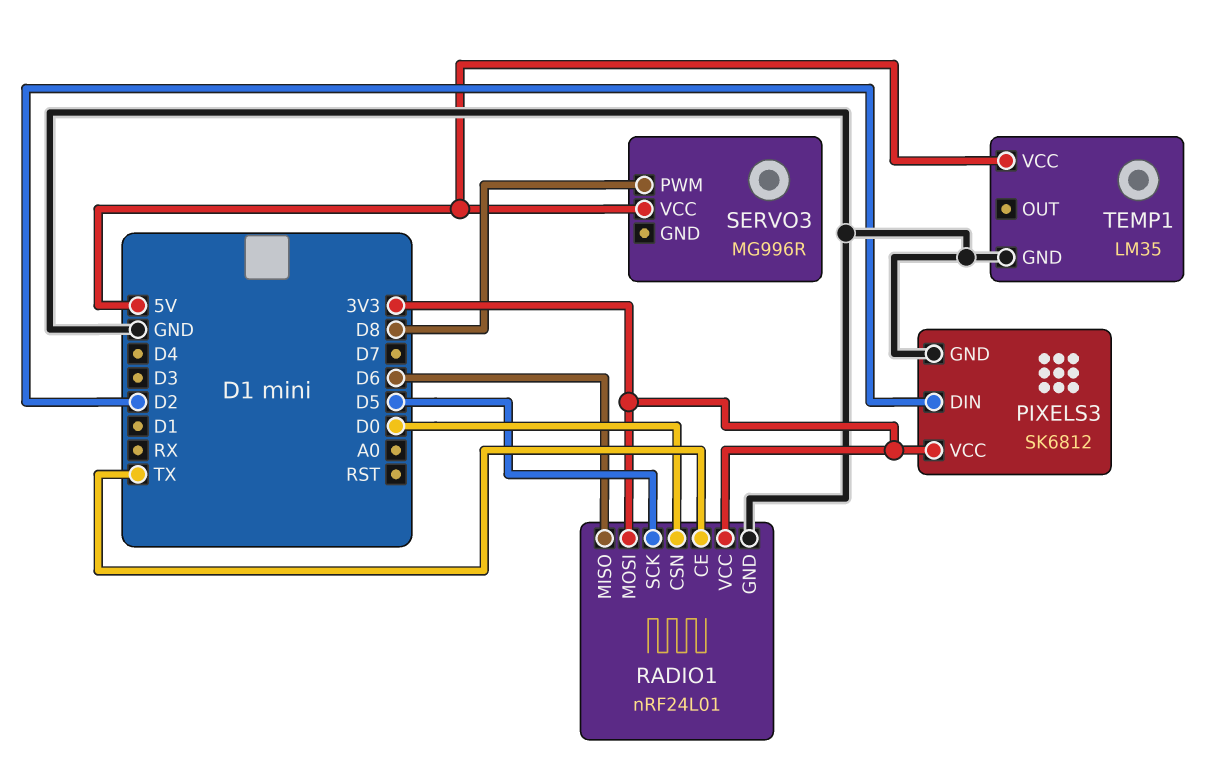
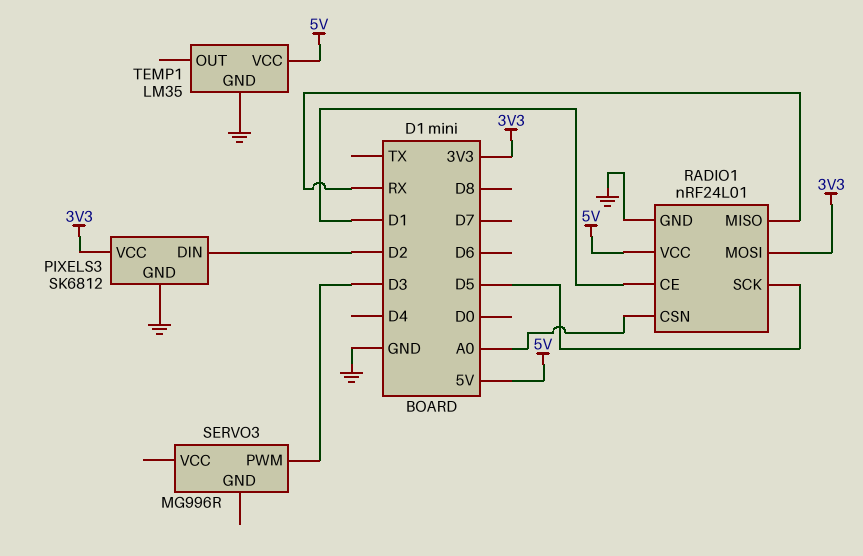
RADIO1 pin CE: TX -> D1
RADIO1 pin CSN: D0 -> A0
RADIO1 pin MISO: D6 -> RX
RADIO1 pin VCC: 3V3 -> 5V
SERVO3 pin PWM: D8 -> D3
SERVO3 pin VCC: 5V -> none

